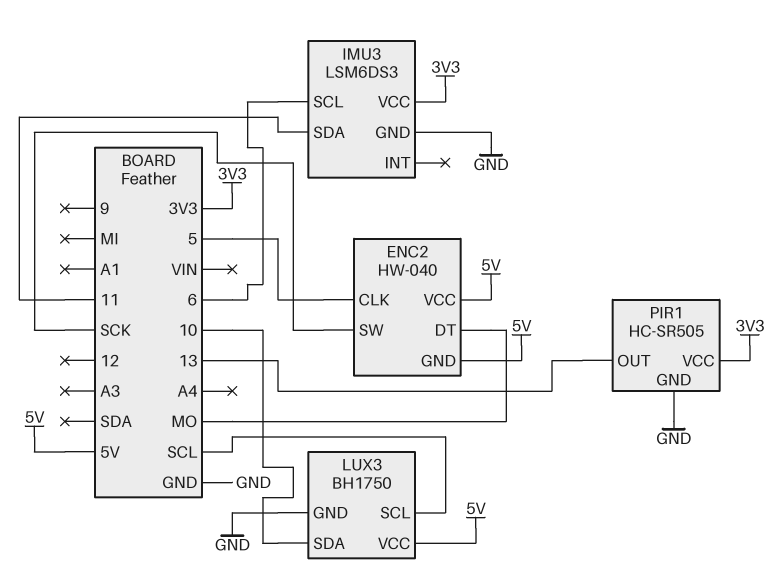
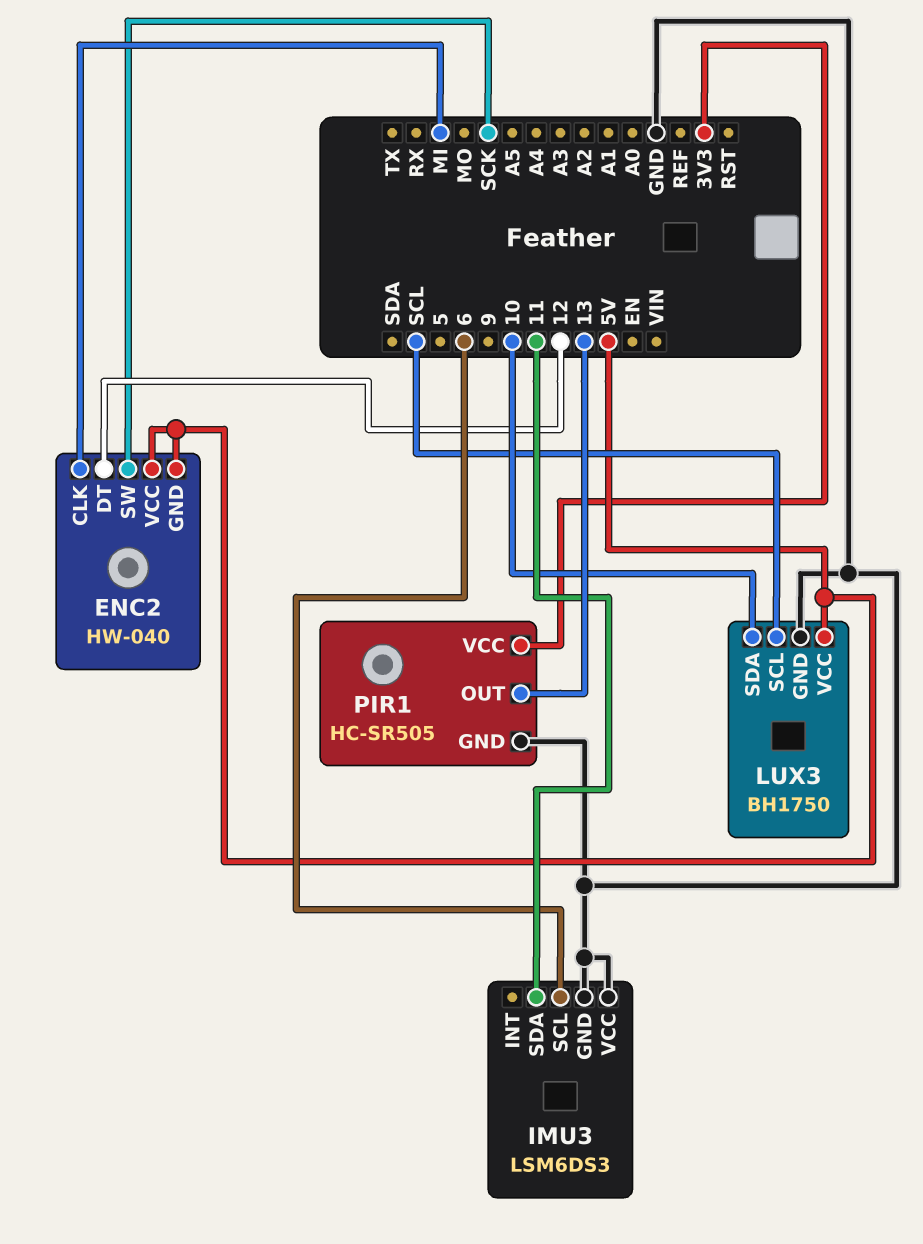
ENC2 pin CLK: 5 -> MI
ENC2 pin DT: MO -> 12
IMU3 pin VCC: 3V3 -> GND

